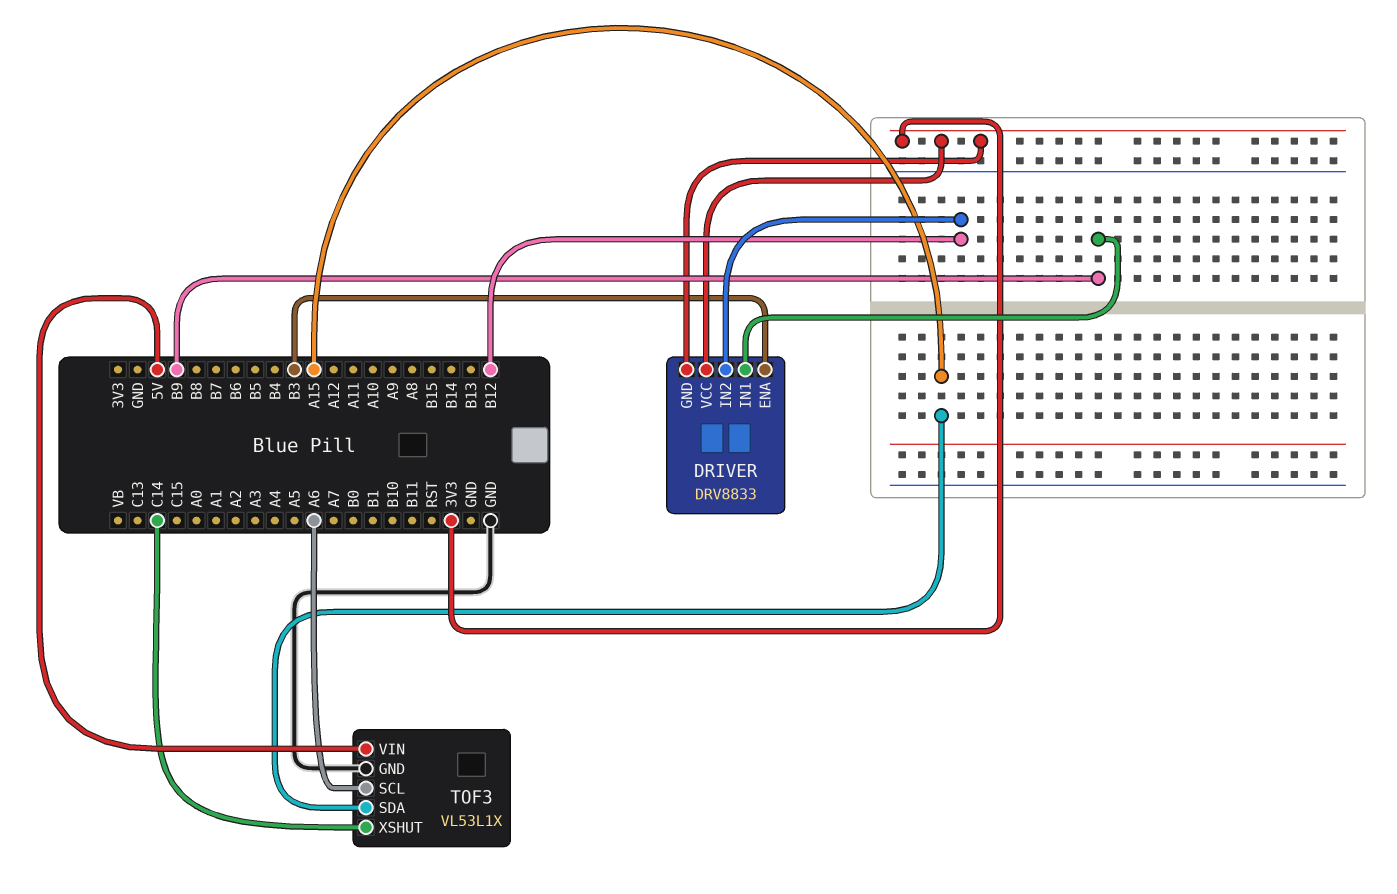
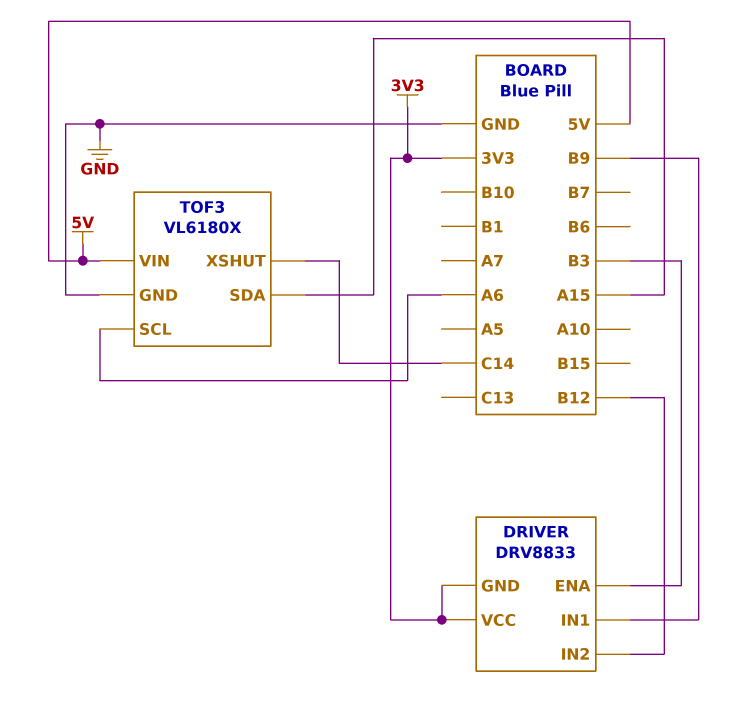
TOF3: VL53L1X -> VL6180X

